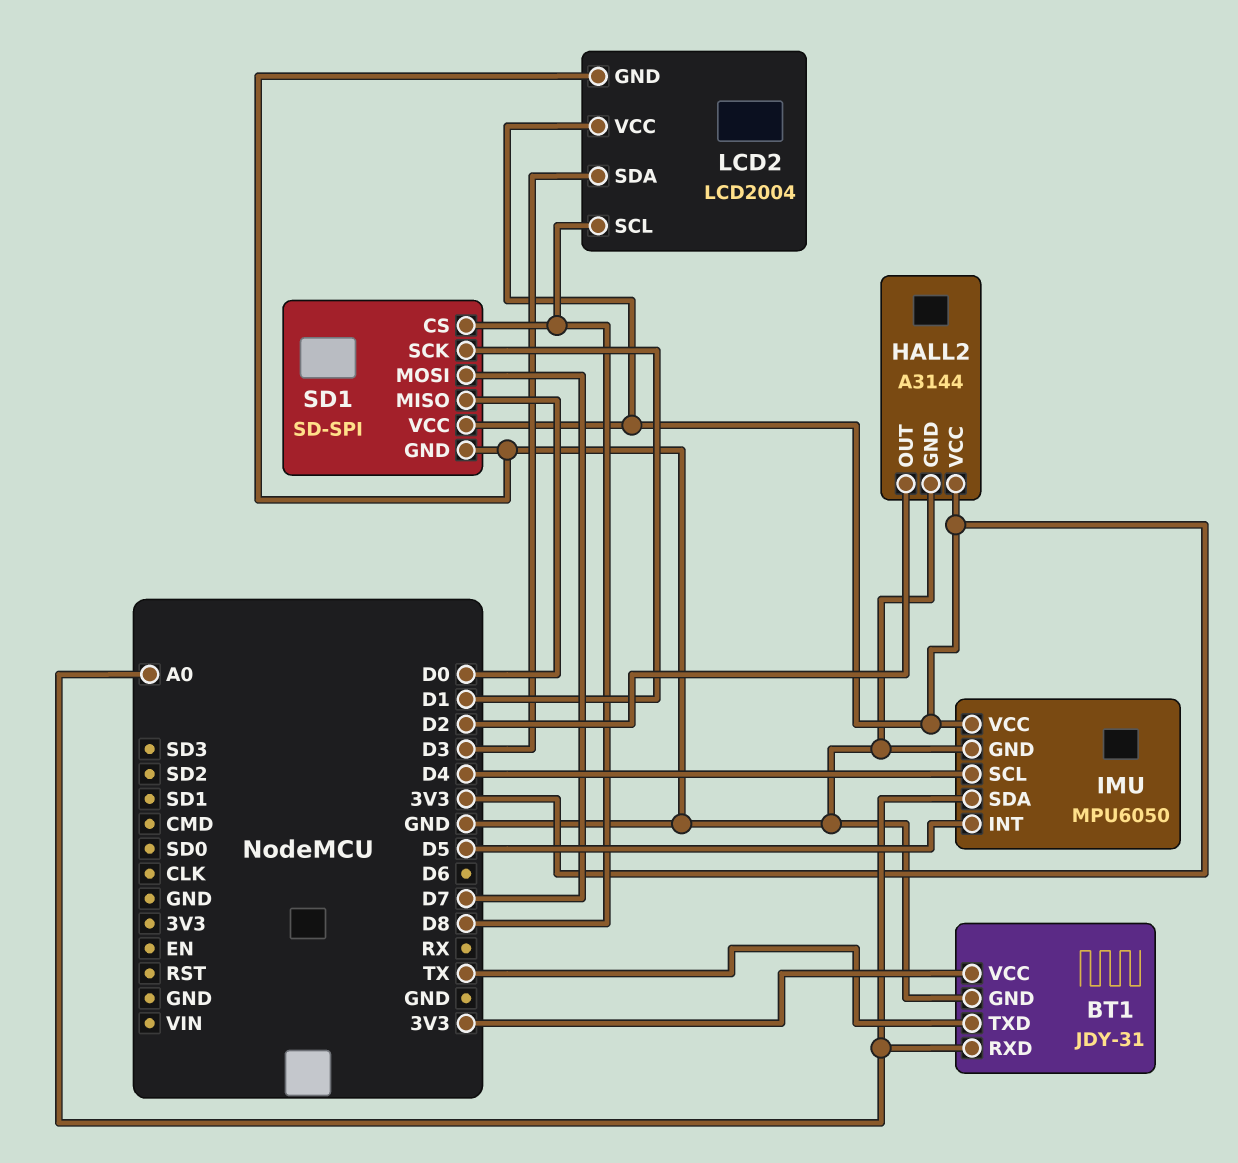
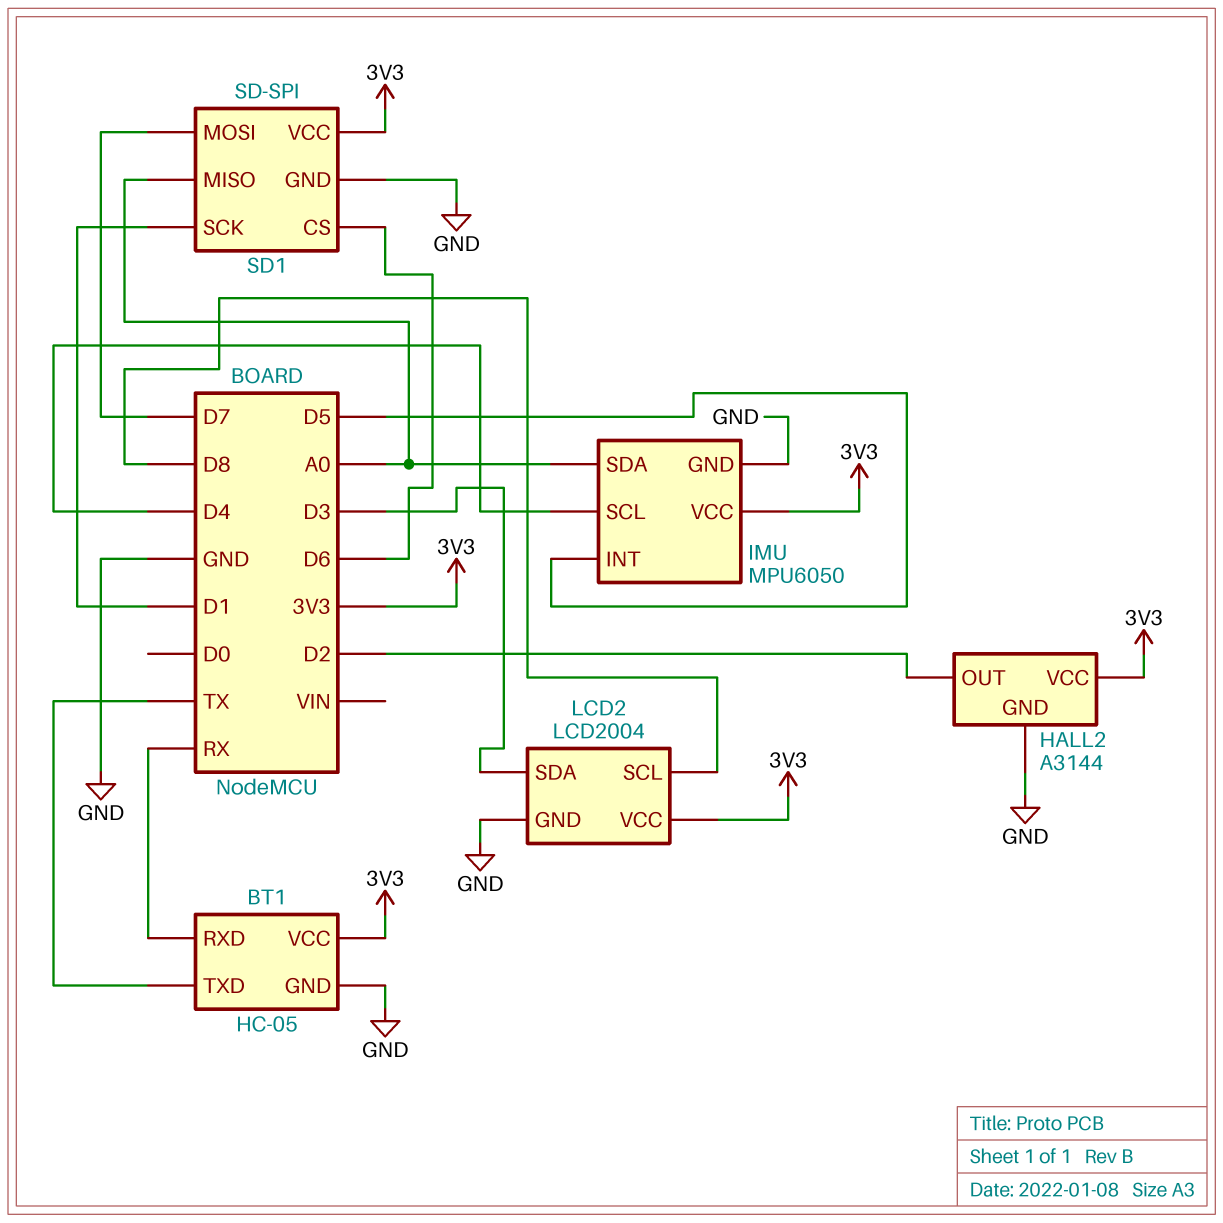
BT1: JDY-31 -> HC-05
BT1 pin RXD: A0 -> RX
SD1 pin CS: D8 -> D6
SD1 pin MISO: D0 -> A0

